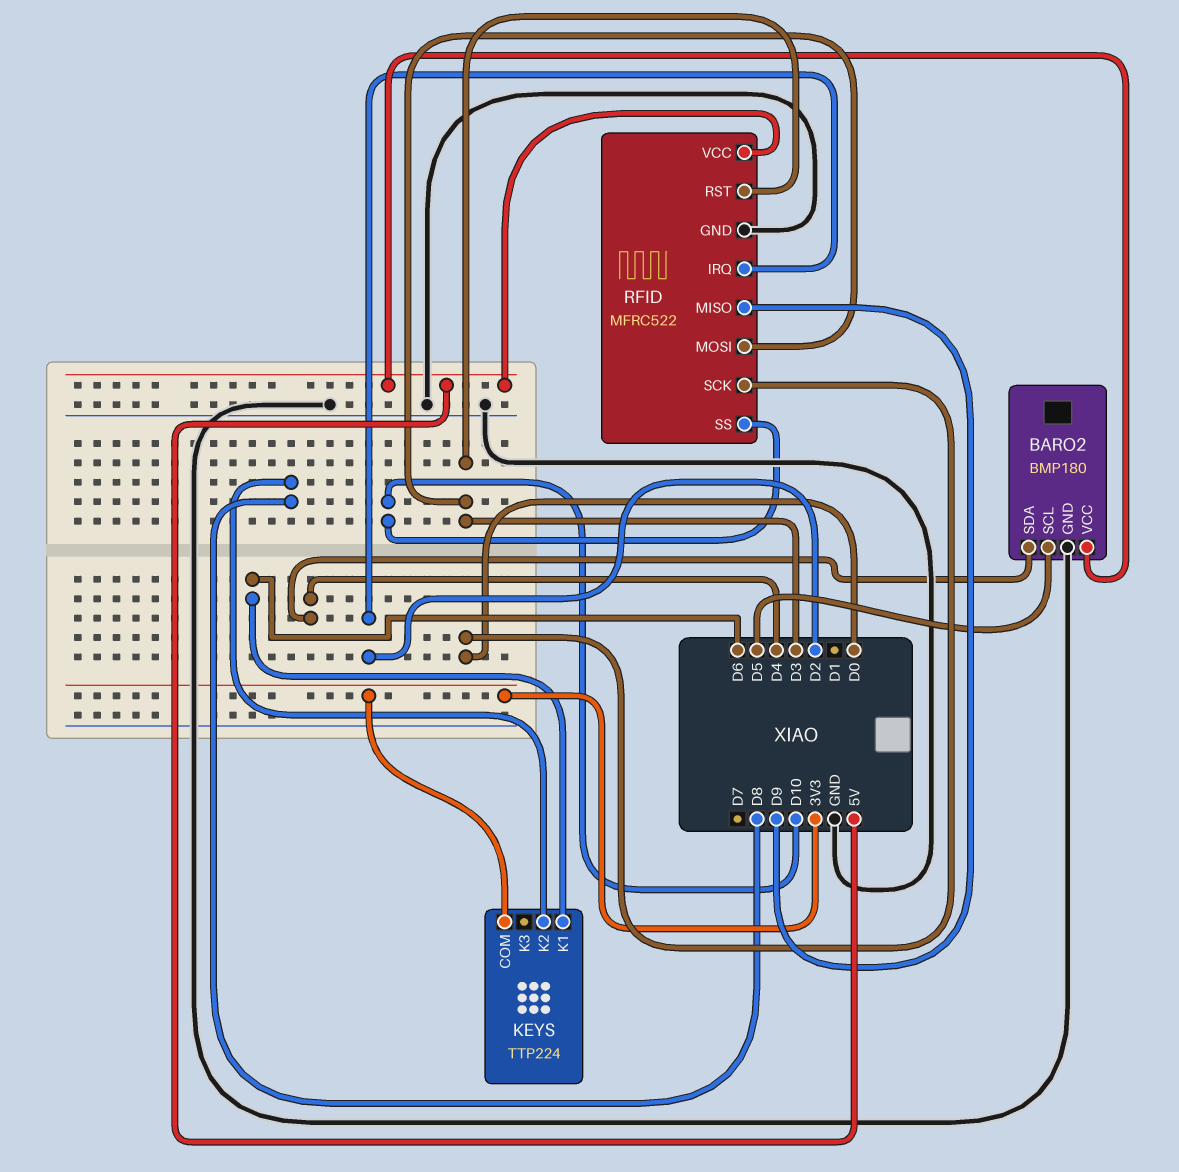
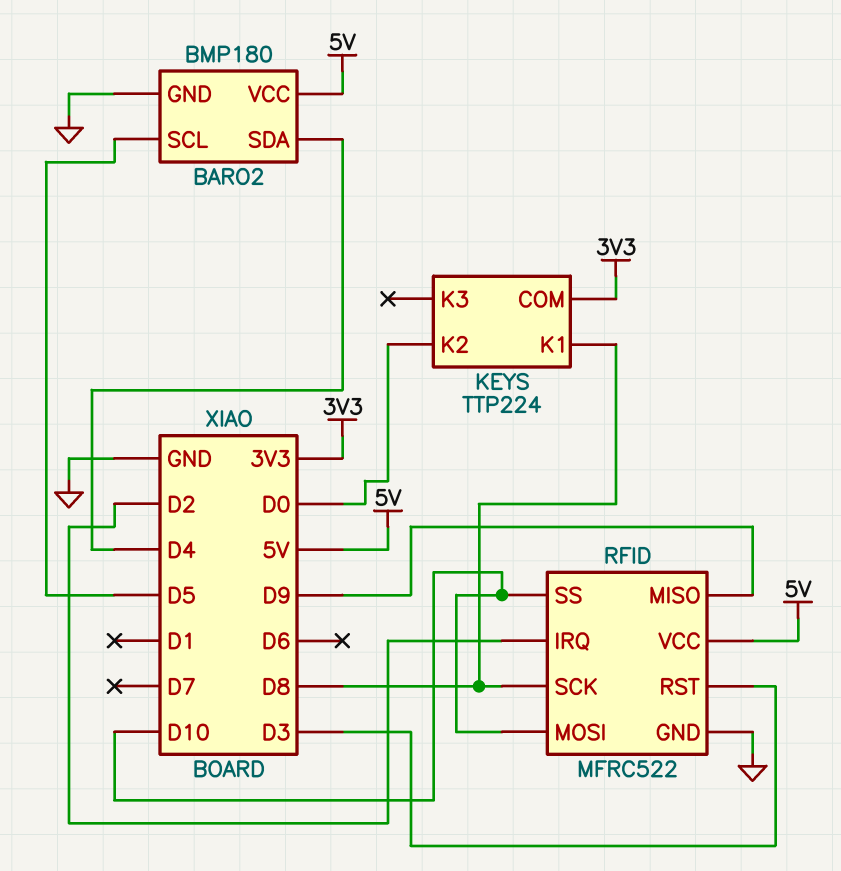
KEYS pin K1: D6 -> D8
KEYS pin K2: D8 -> D0
RFID pin MOSI: D3 -> D10
RFID pin SCK: D0 -> D8

